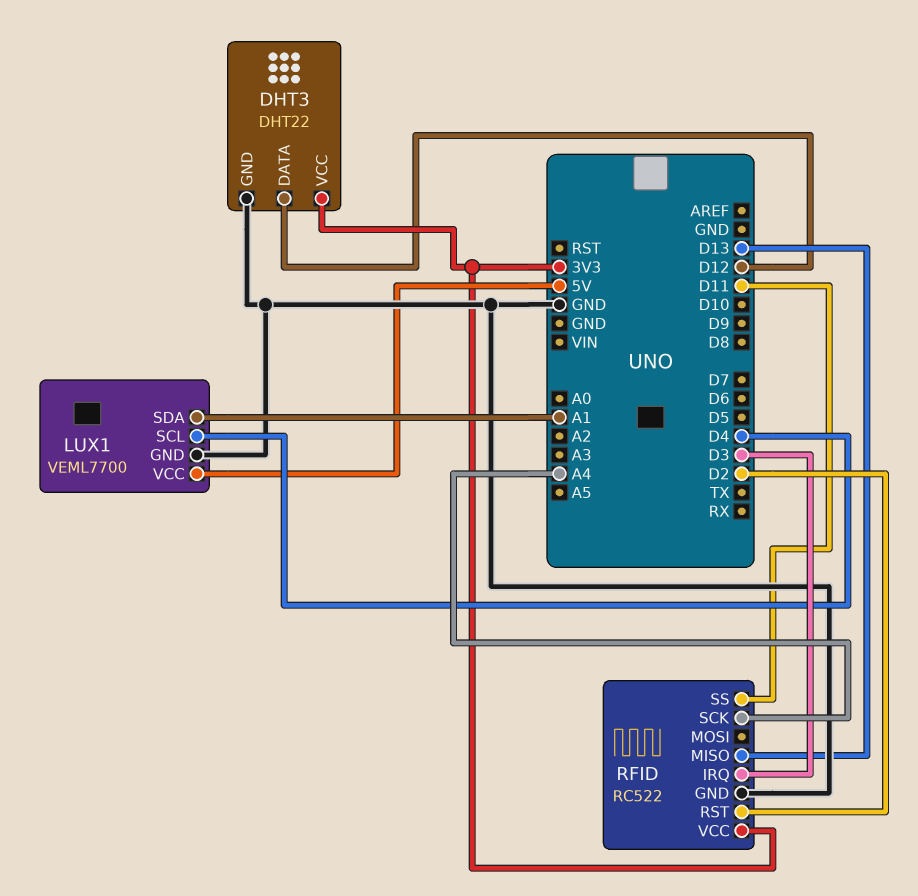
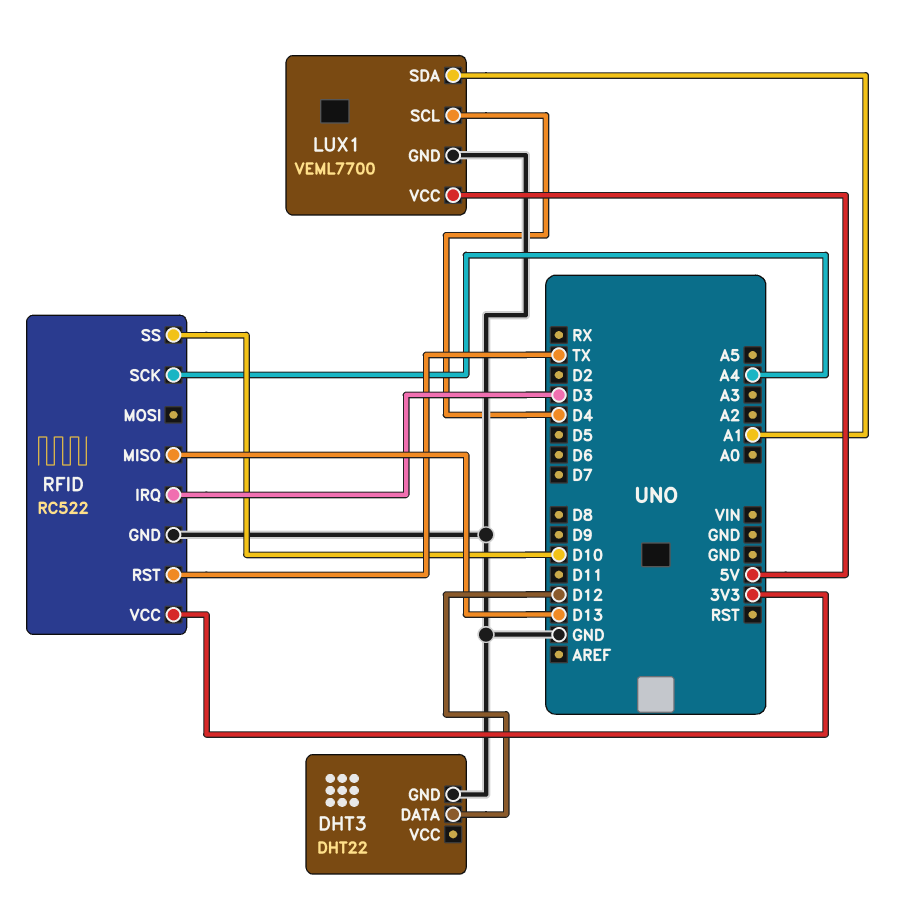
DHT3 pin VCC: 3V3 -> none
RFID pin RST: D2 -> TX
RFID pin SS: D11 -> D10

